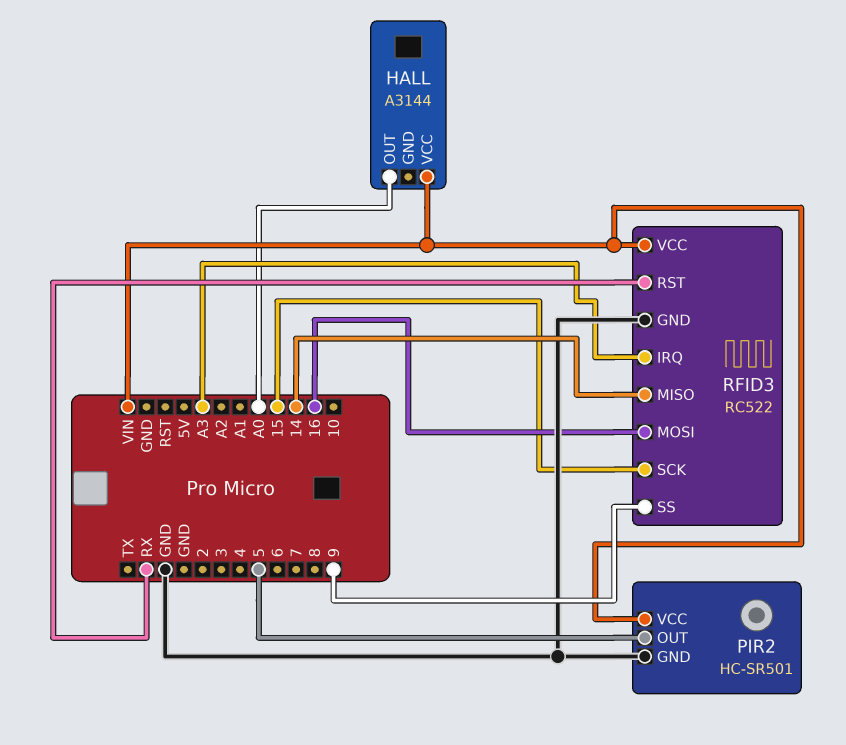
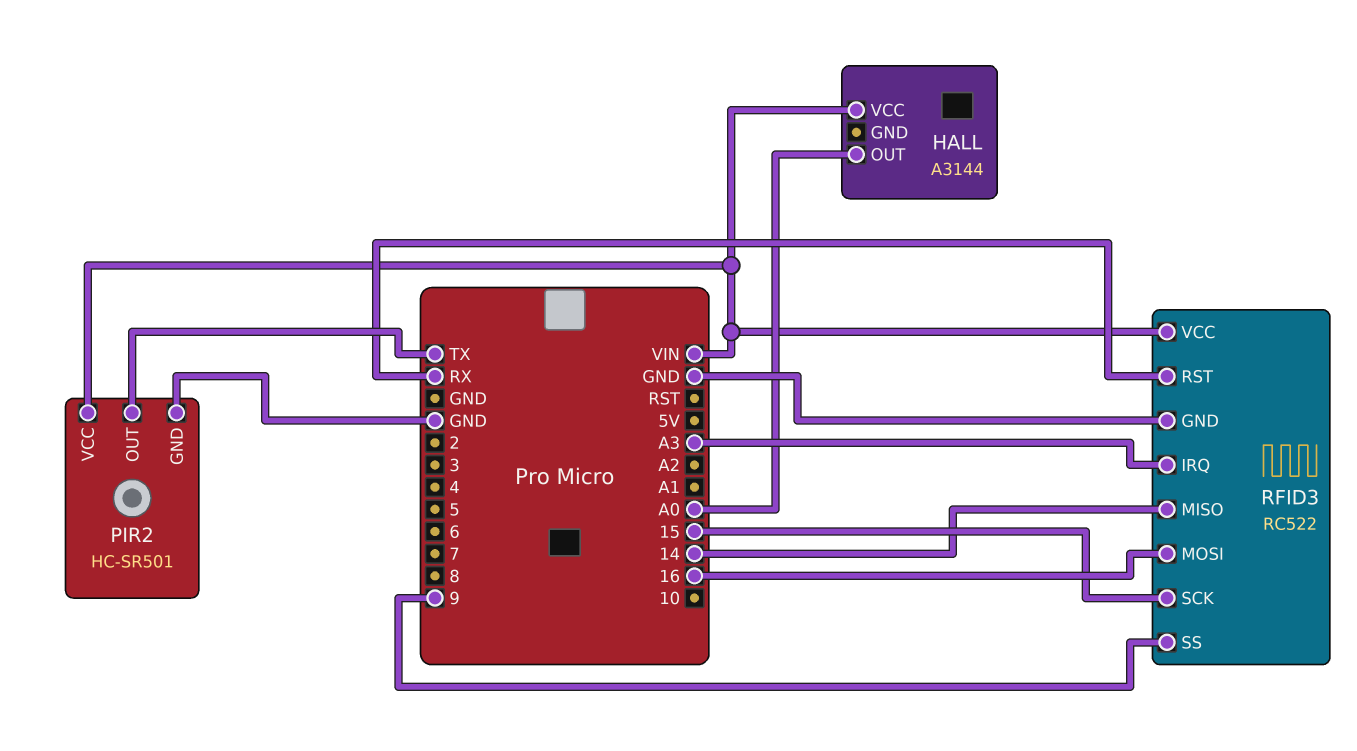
PIR2 pin OUT: 5 -> TX

